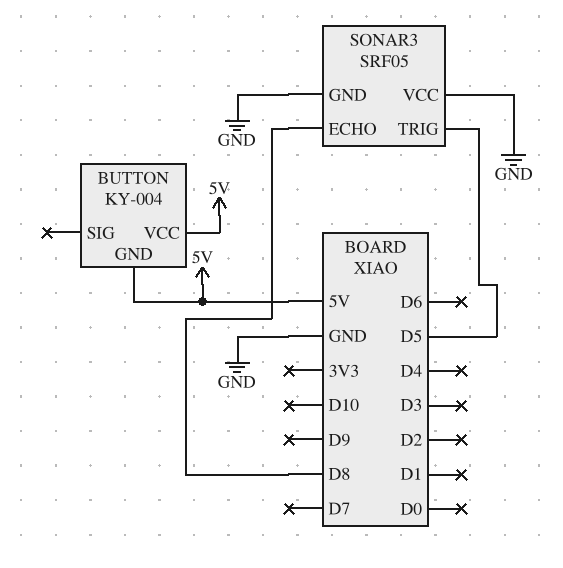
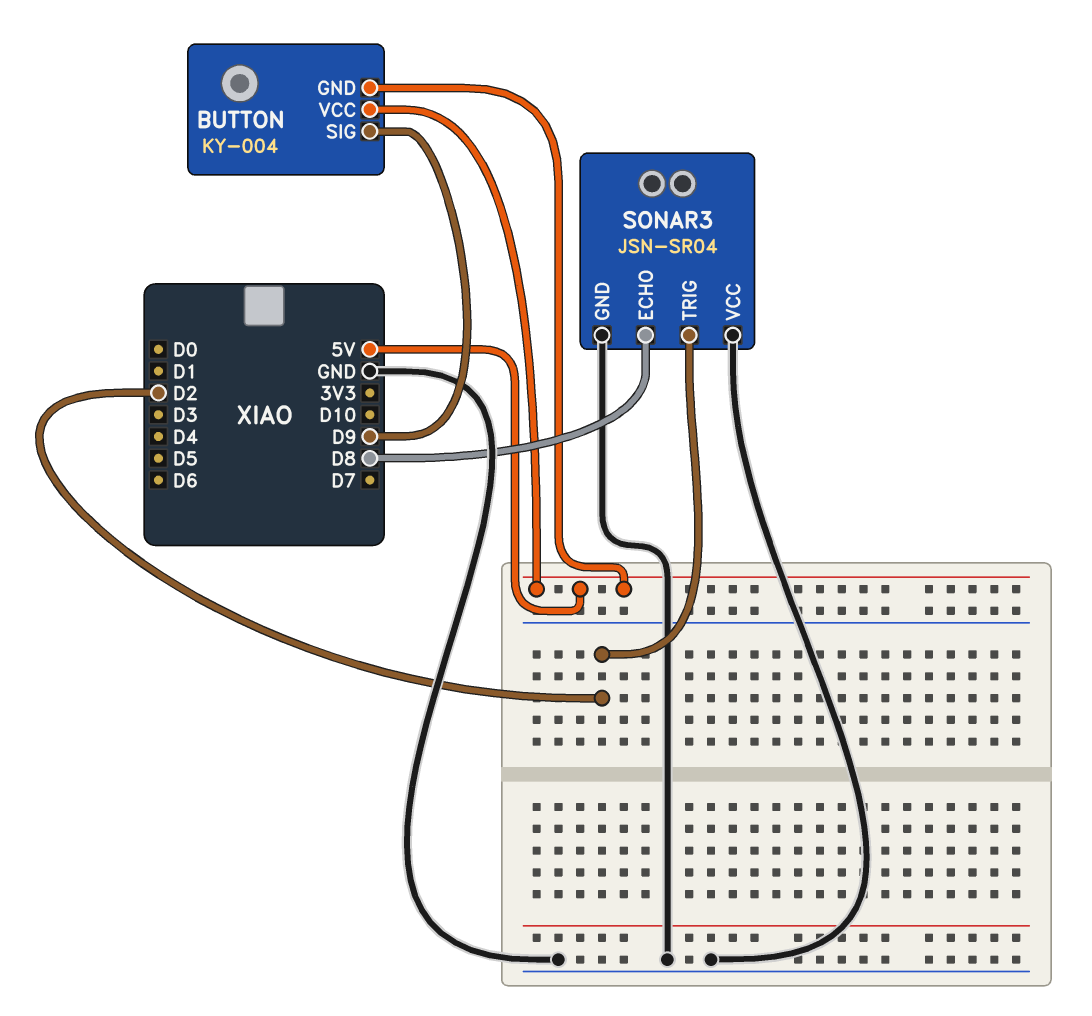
BUTTON pin SIG: none -> D9
SONAR3: SRF05 -> JSN-SR04
SONAR3 pin TRIG: D5 -> D2

